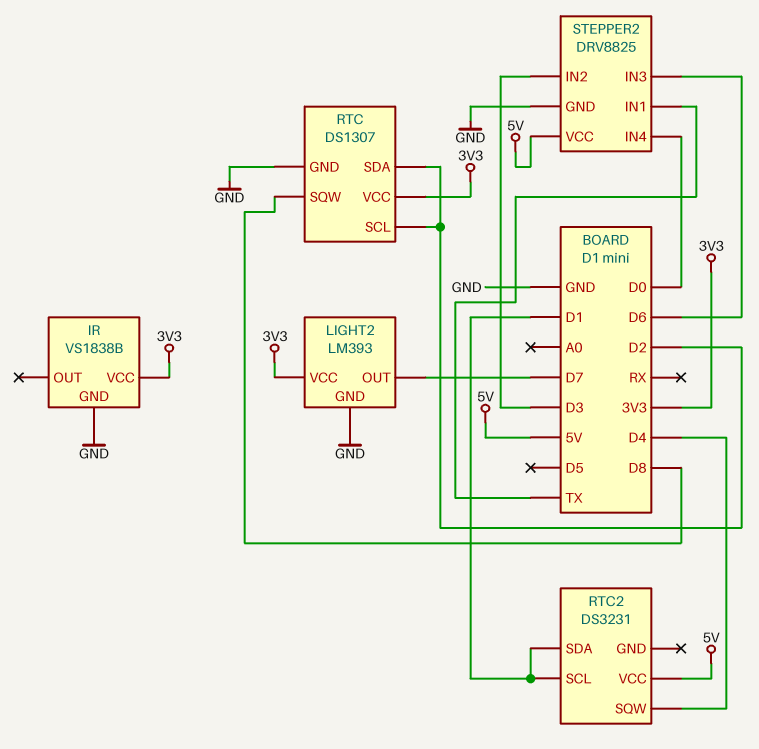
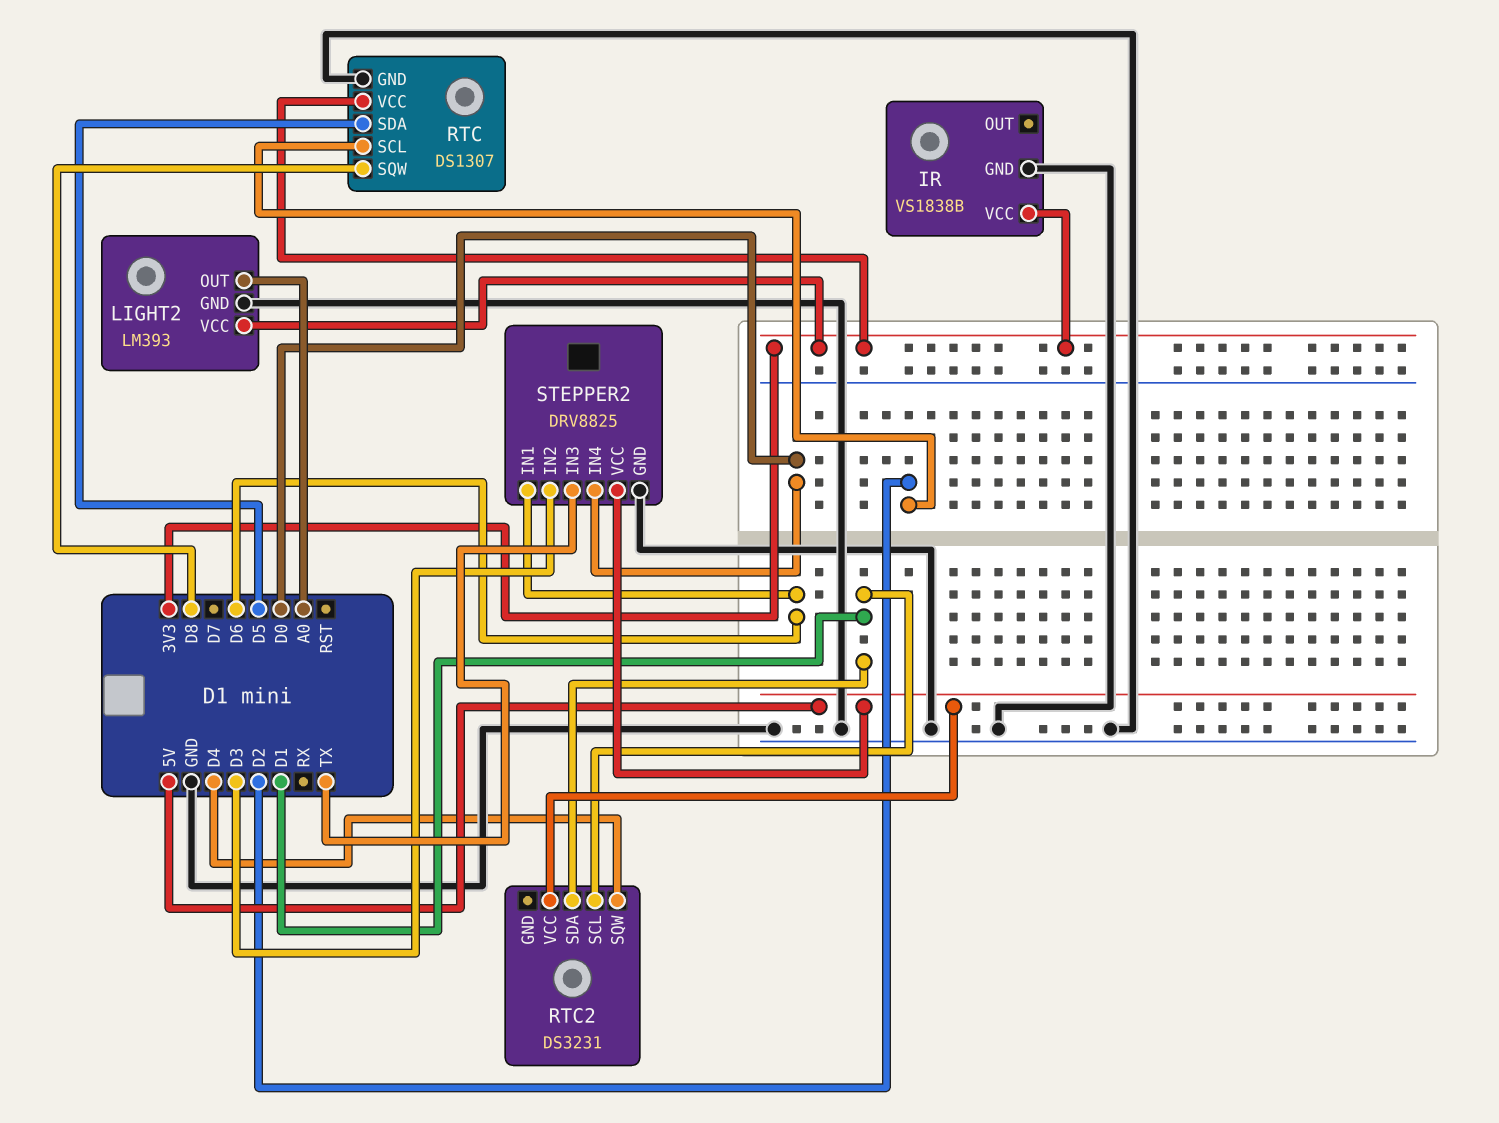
LIGHT2 pin OUT: D7 -> A0
RTC pin SDA: D2 -> D5
STEPPER2 pin IN1: TX -> D6
STEPPER2 pin IN3: D6 -> TX

